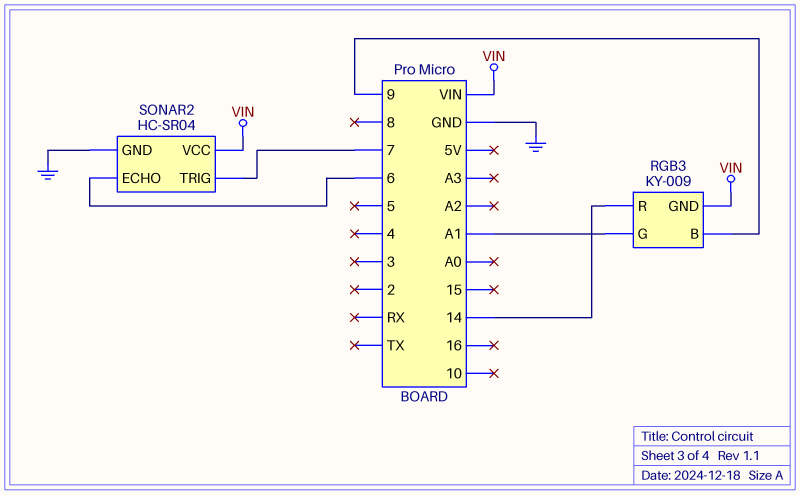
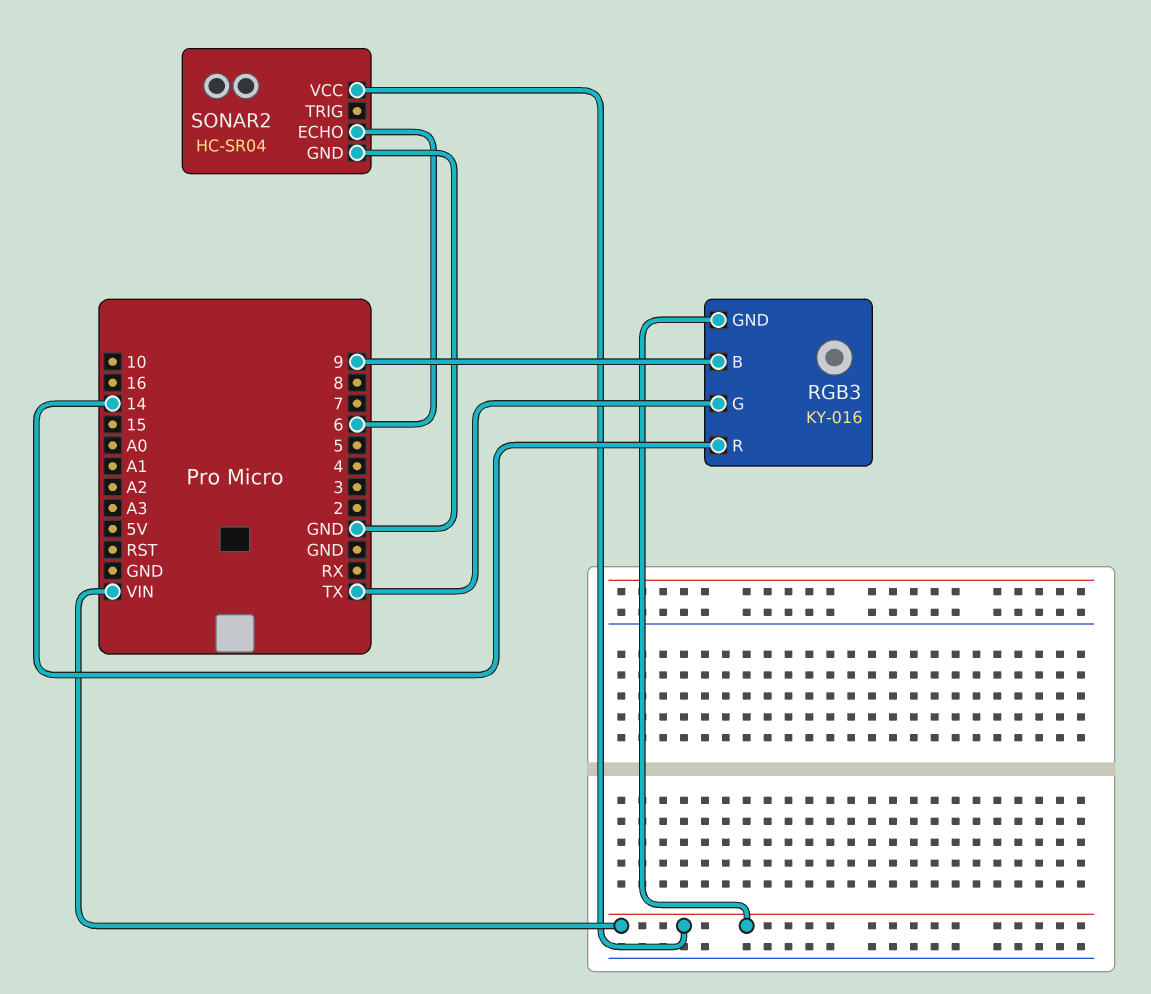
RGB3: KY-009 -> KY-016
RGB3 pin G: A1 -> TX
SONAR2 pin TRIG: 7 -> none

